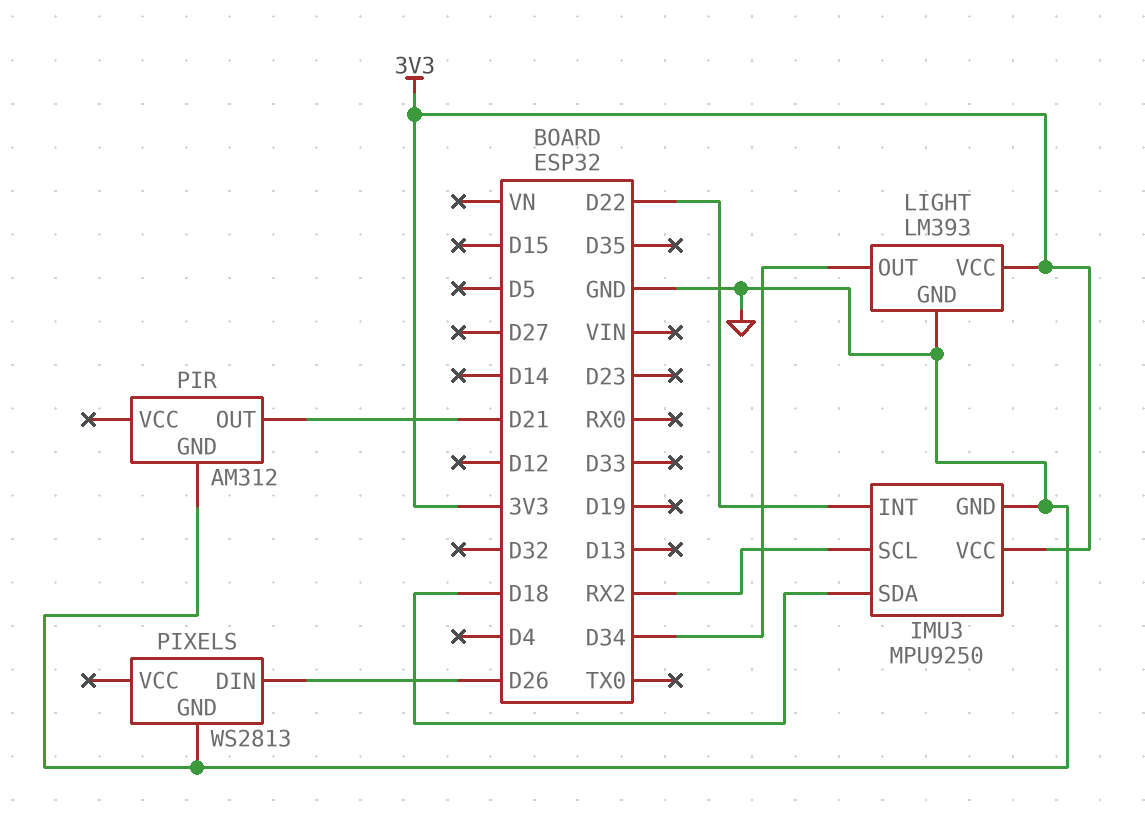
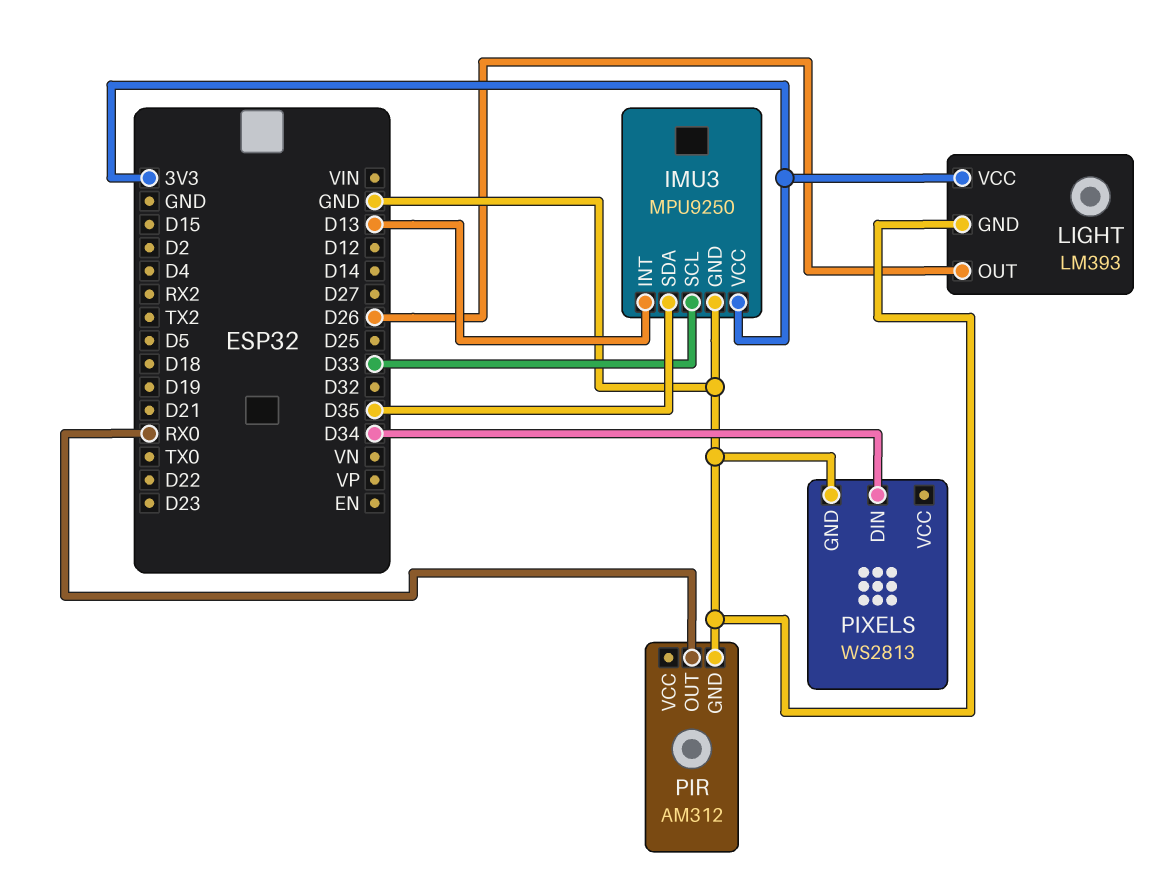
IMU3 pin INT: D22 -> D13
IMU3 pin SCL: RX2 -> D33
IMU3 pin SDA: D18 -> D35
LIGHT pin OUT: D34 -> D26
PIR pin OUT: D21 -> RX0
PIXELS pin DIN: D26 -> D34

